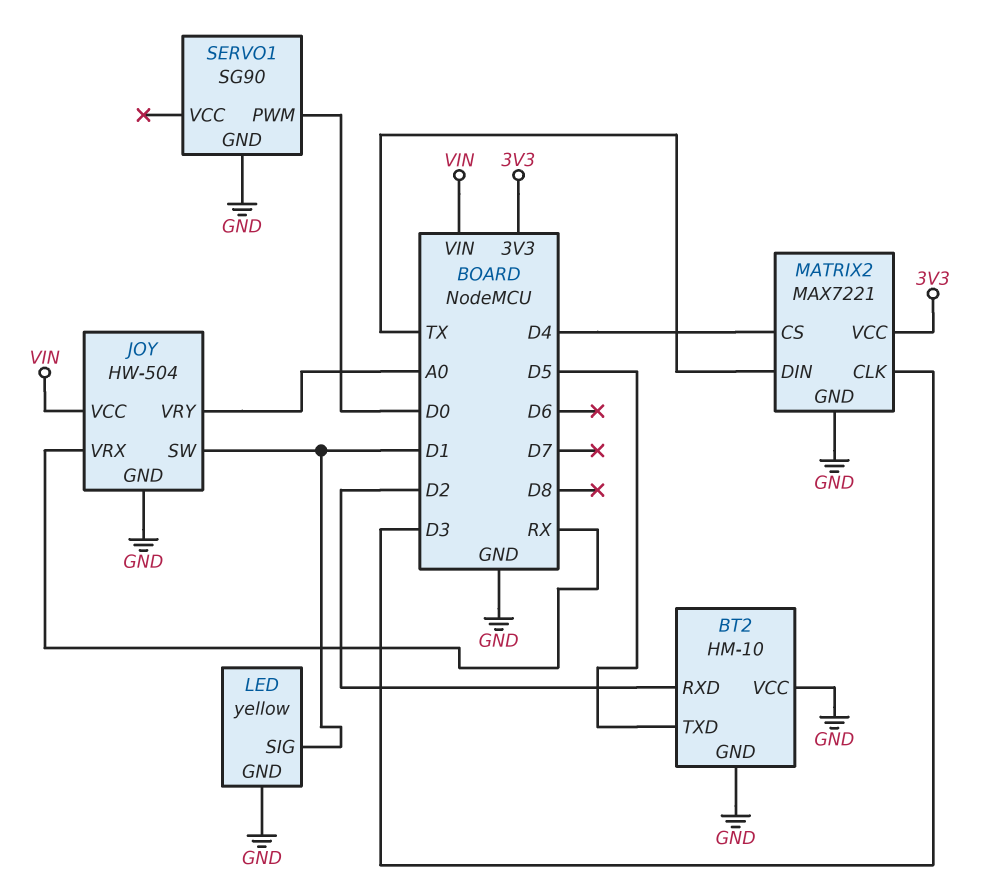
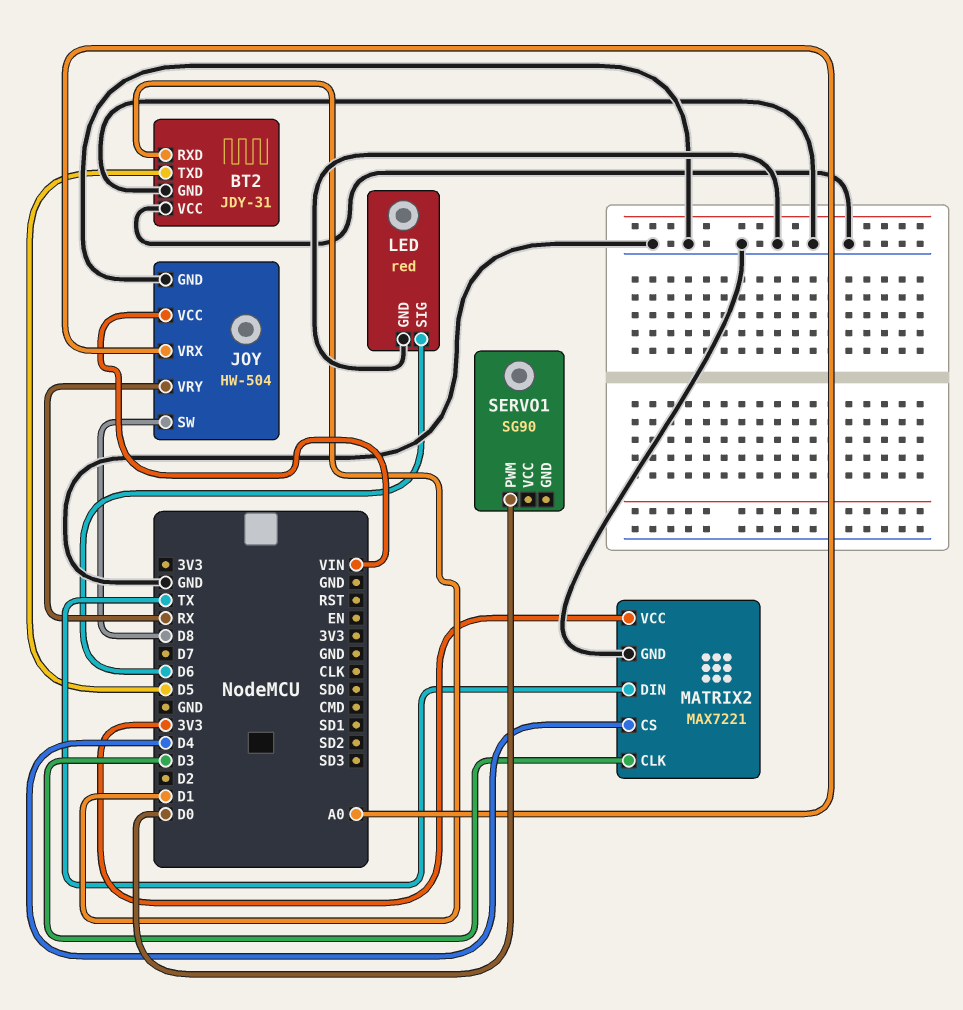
BT2: HM-10 -> JDY-31
BT2 pin RXD: D2 -> D1
JOY pin SW: D1 -> D8
JOY pin VRX: RX -> A0
JOY pin VRY: A0 -> RX
LED: yellow -> red
LED pin SIG: D1 -> D6
SERVO1 pin GND: GND -> none

